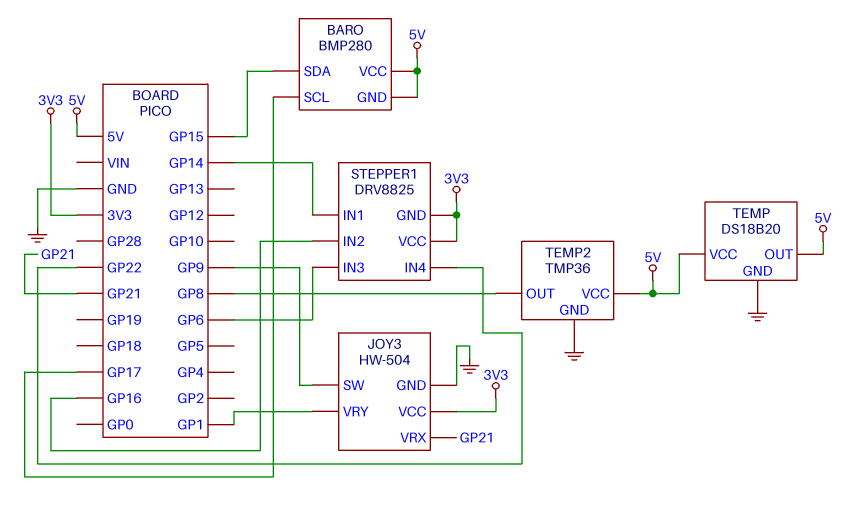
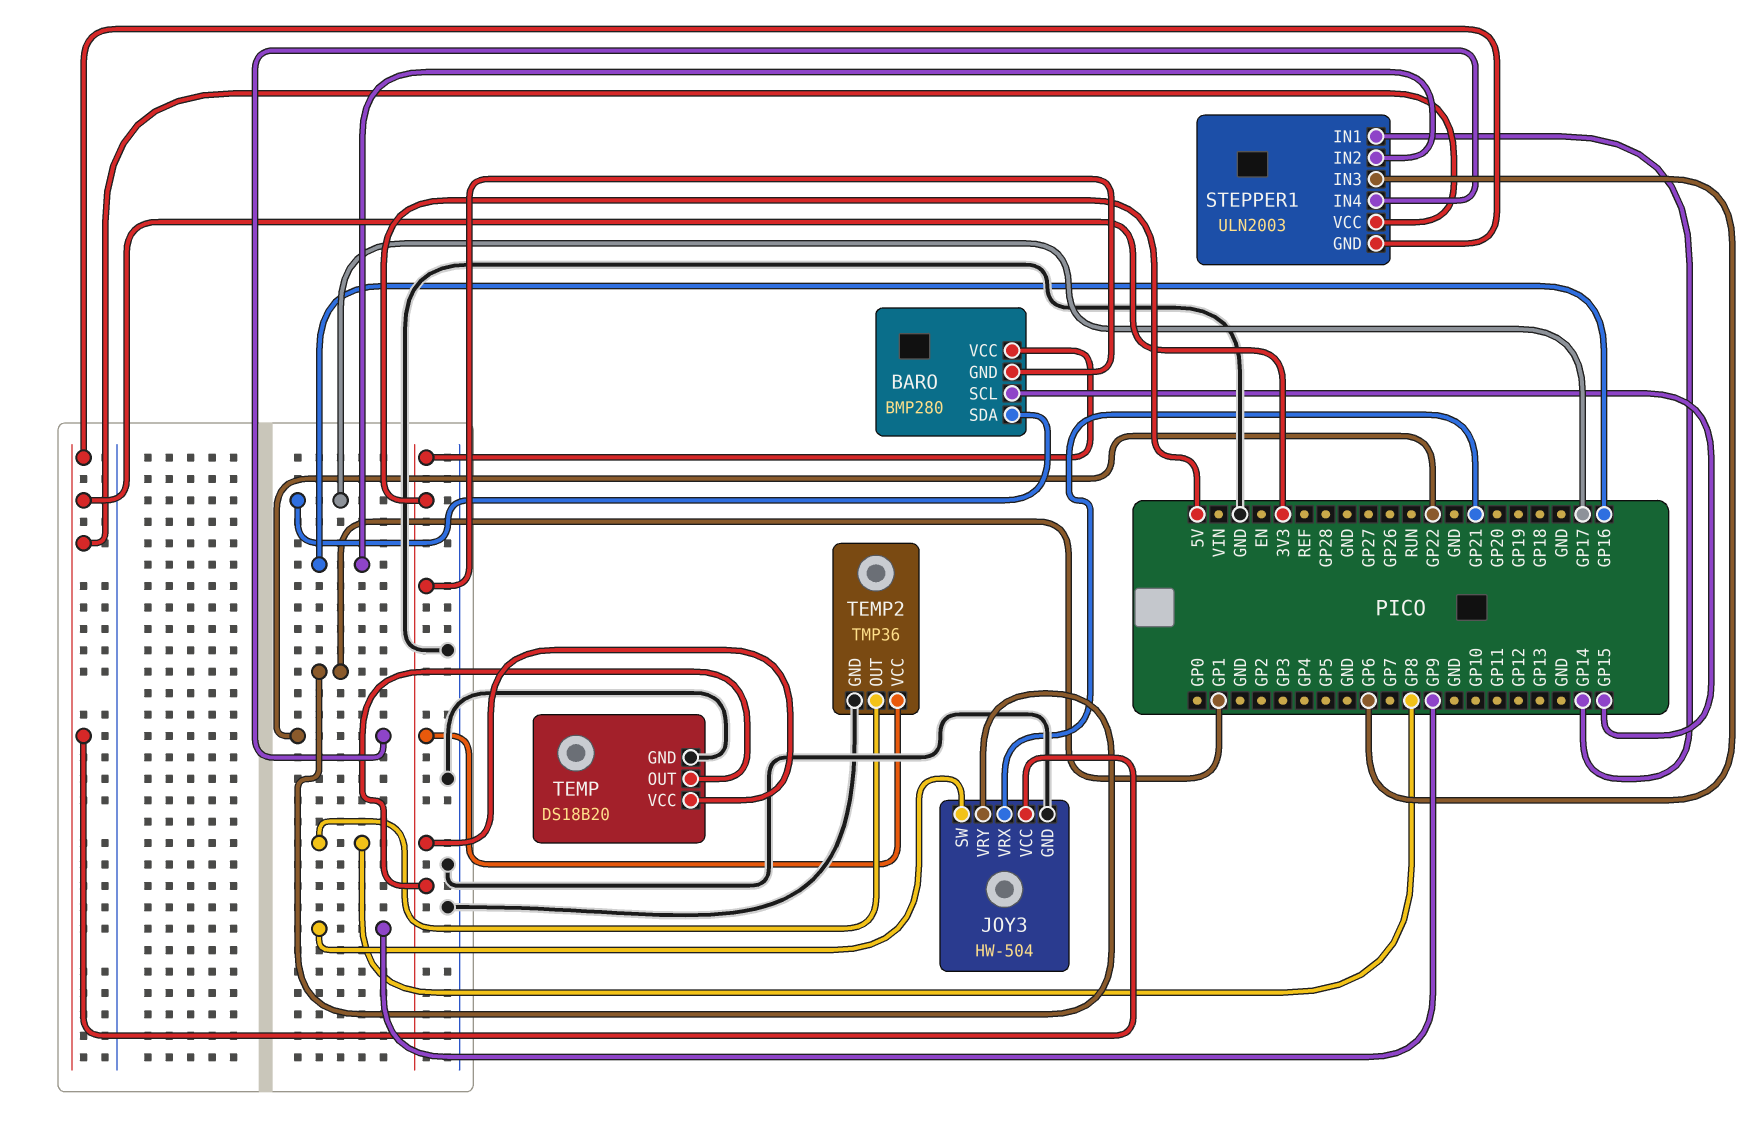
BARO pin SCL: GP17 -> GP15
BARO pin SDA: GP15 -> GP17
STEPPER1: DRV8825 -> ULN2003

